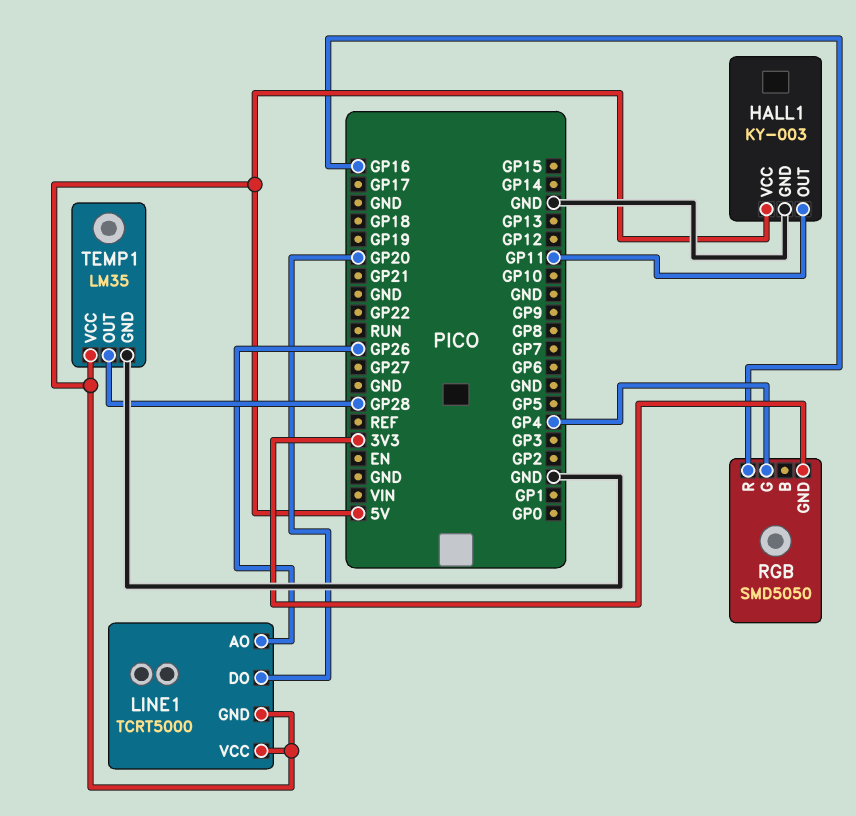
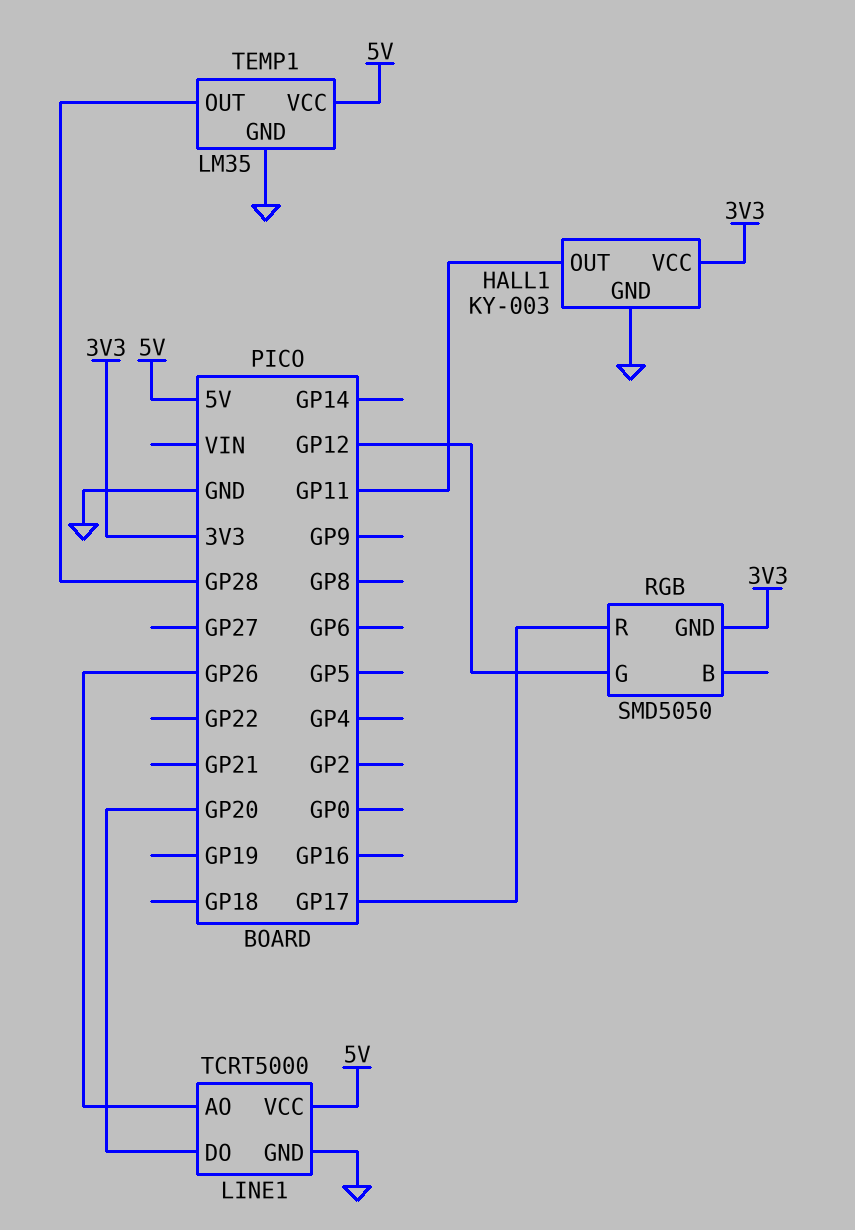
HALL1 pin VCC: 5V -> 3V3
LINE1 pin GND: 5V -> GND
RGB pin G: GP4 -> GP12
RGB pin R: GP16 -> GP17

